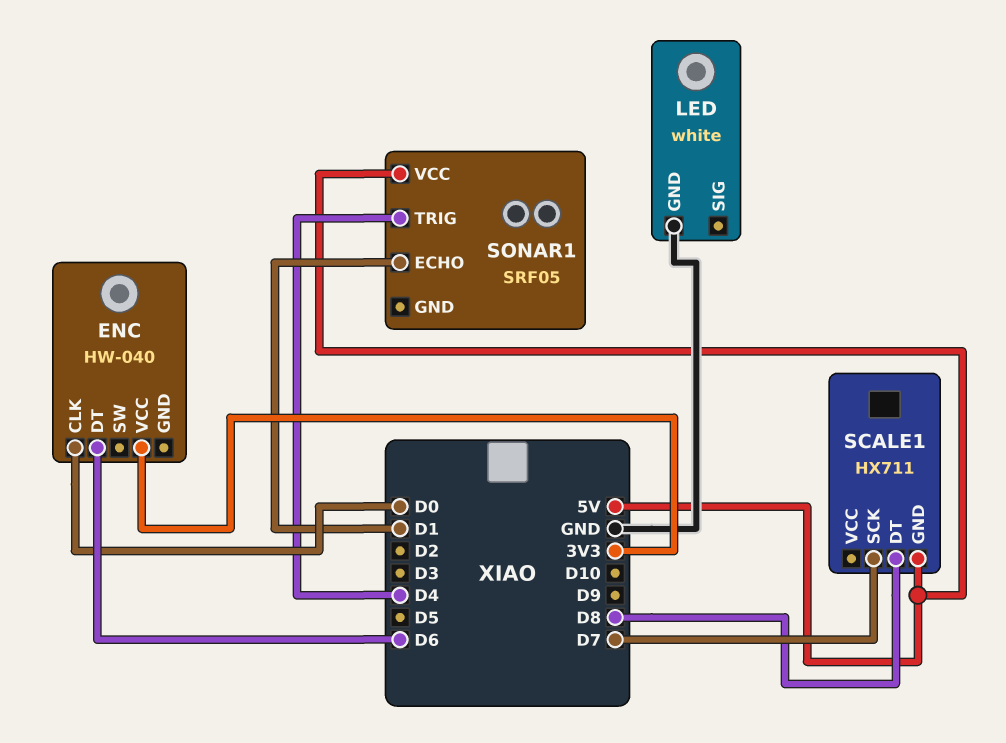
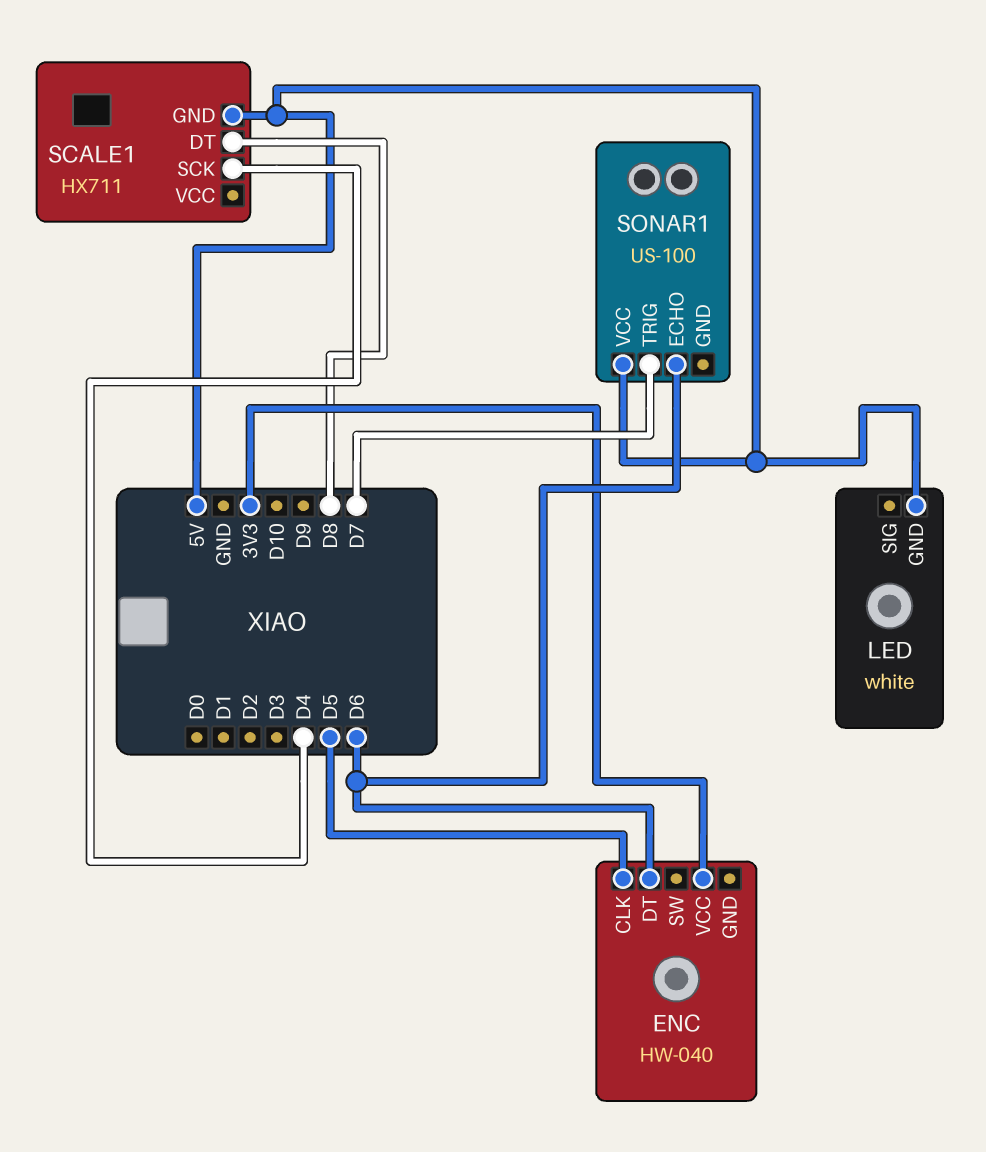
ENC pin CLK: D0 -> D5
LED pin GND: GND -> 5V
SCALE1 pin SCK: D7 -> D4
SONAR1: SRF05 -> US-100
SONAR1 pin ECHO: D1 -> D6
SONAR1 pin TRIG: D4 -> D7

